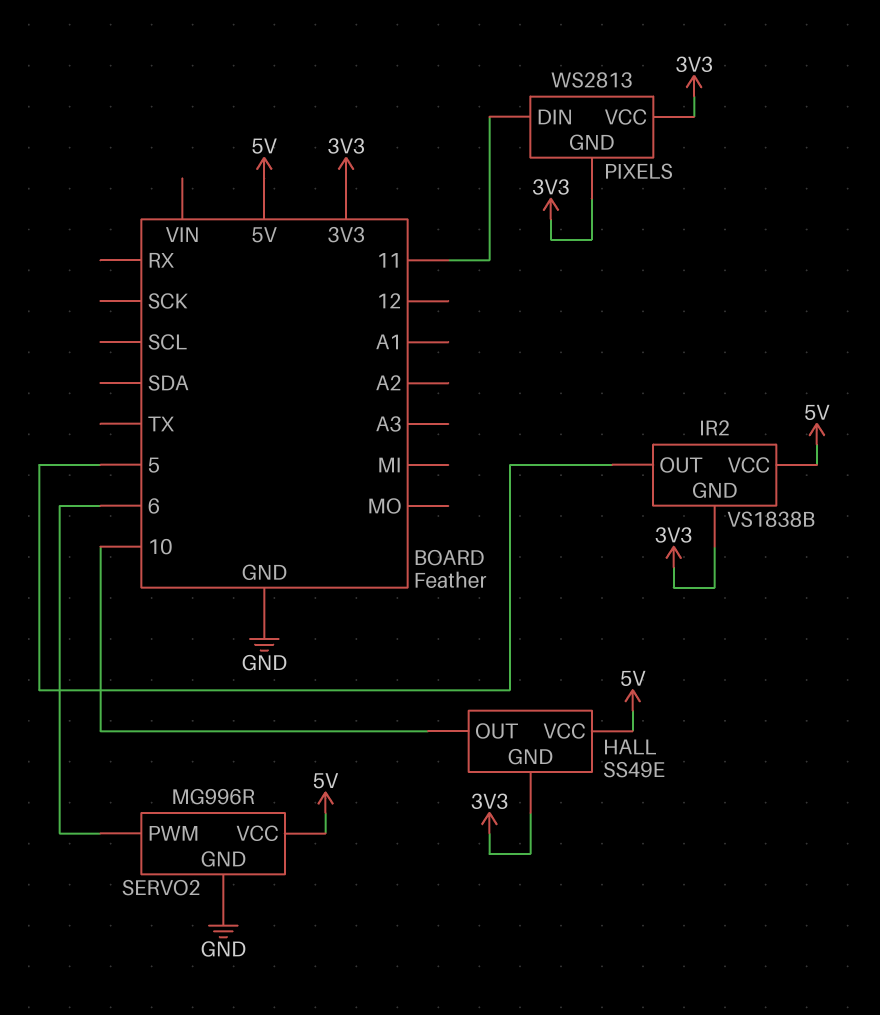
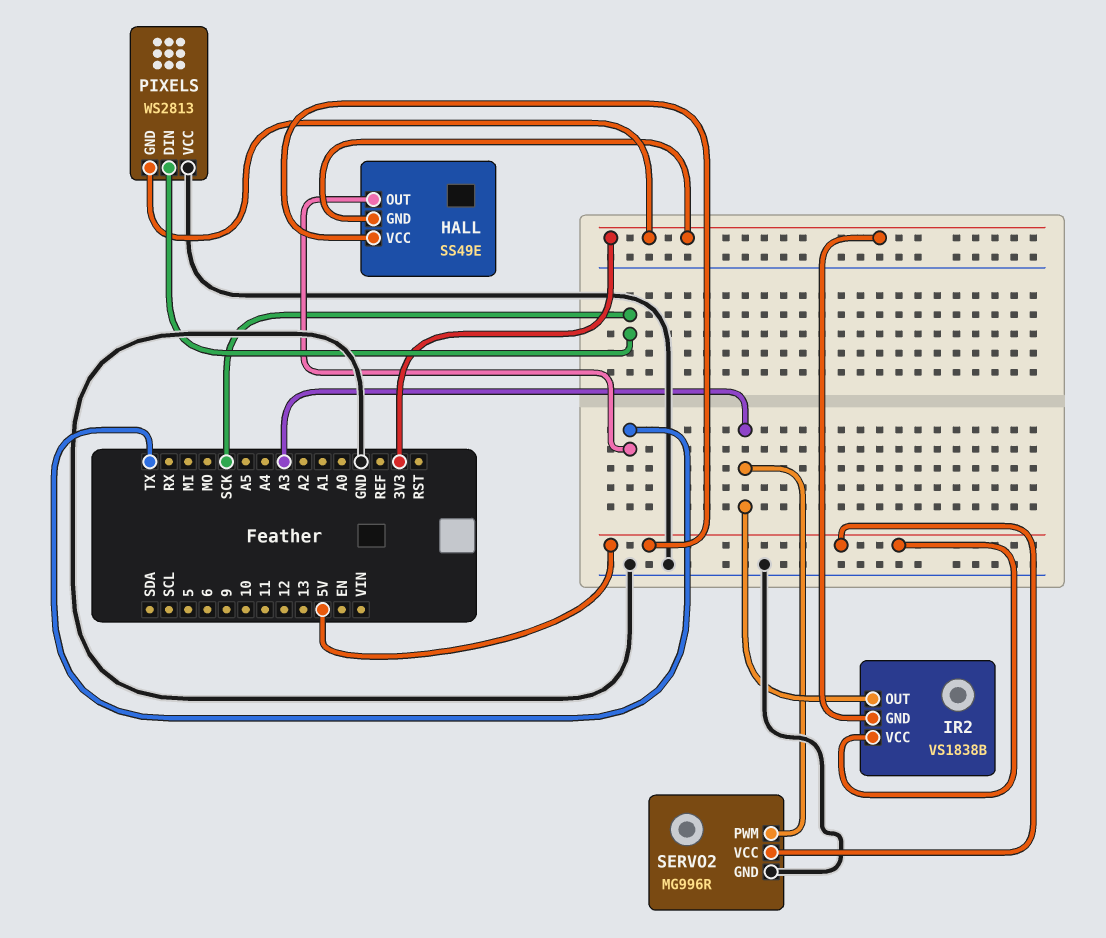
HALL pin OUT: 10 -> TX
IR2 pin OUT: 5 -> A3
PIXELS pin DIN: 11 -> SCK
PIXELS pin VCC: 3V3 -> GND
SERVO2 pin PWM: 6 -> A3

